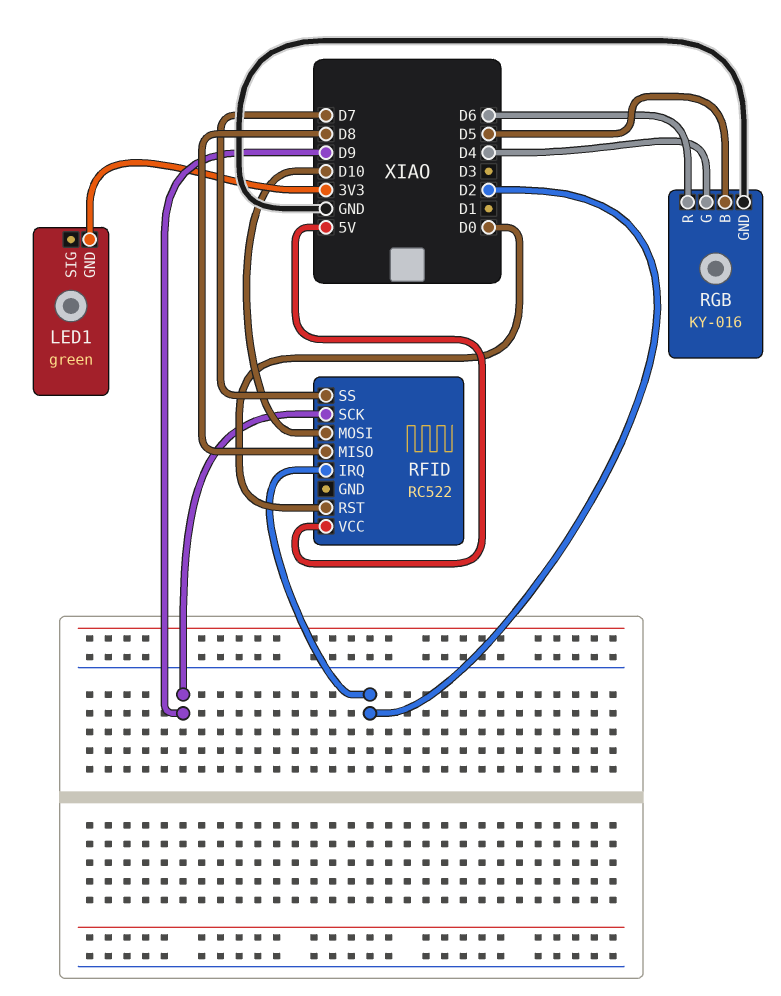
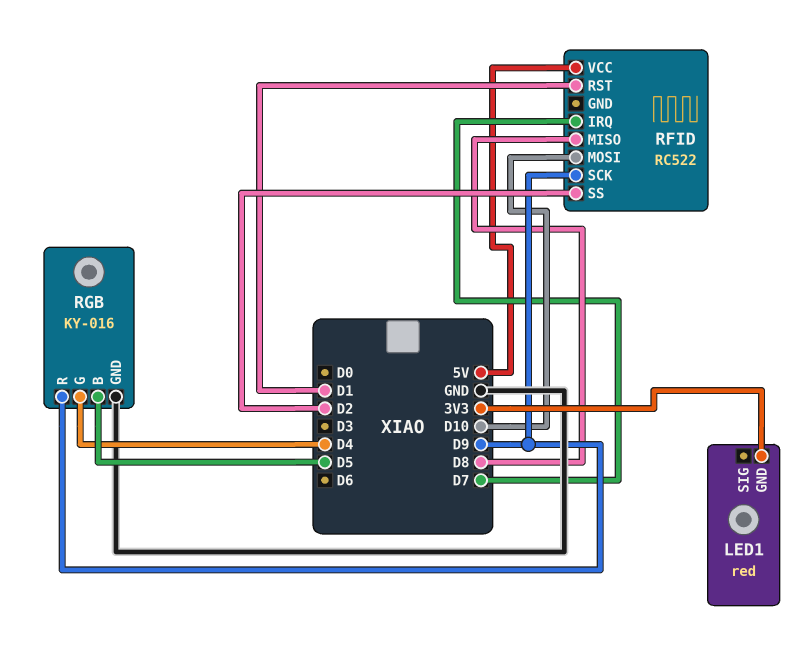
LED1: green -> red
RFID pin IRQ: D2 -> D7
RFID pin RST: D0 -> D1
RFID pin SS: D7 -> D2
RGB pin R: D6 -> D9

